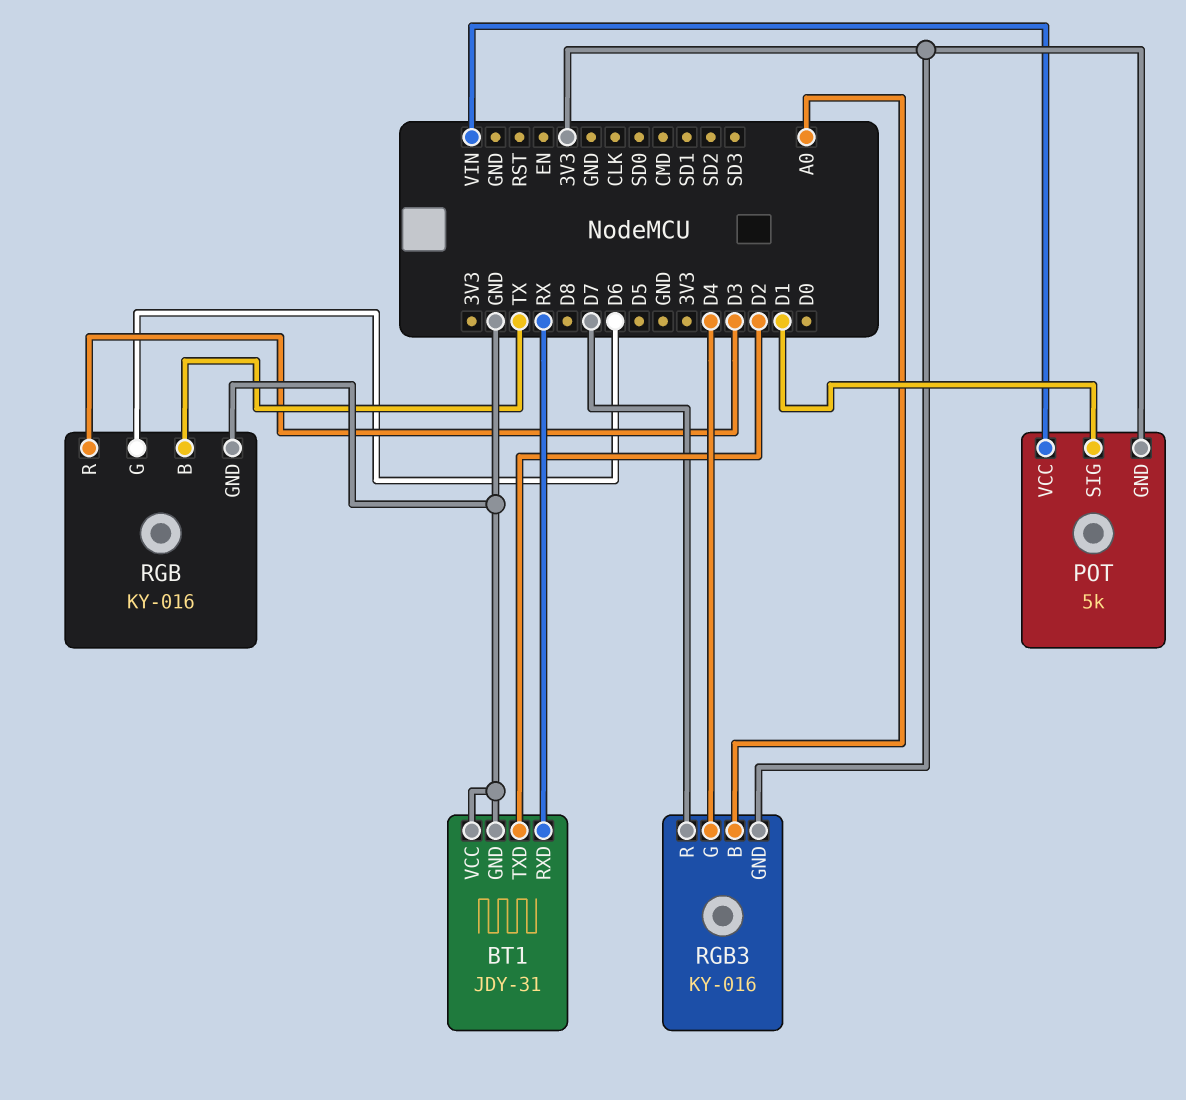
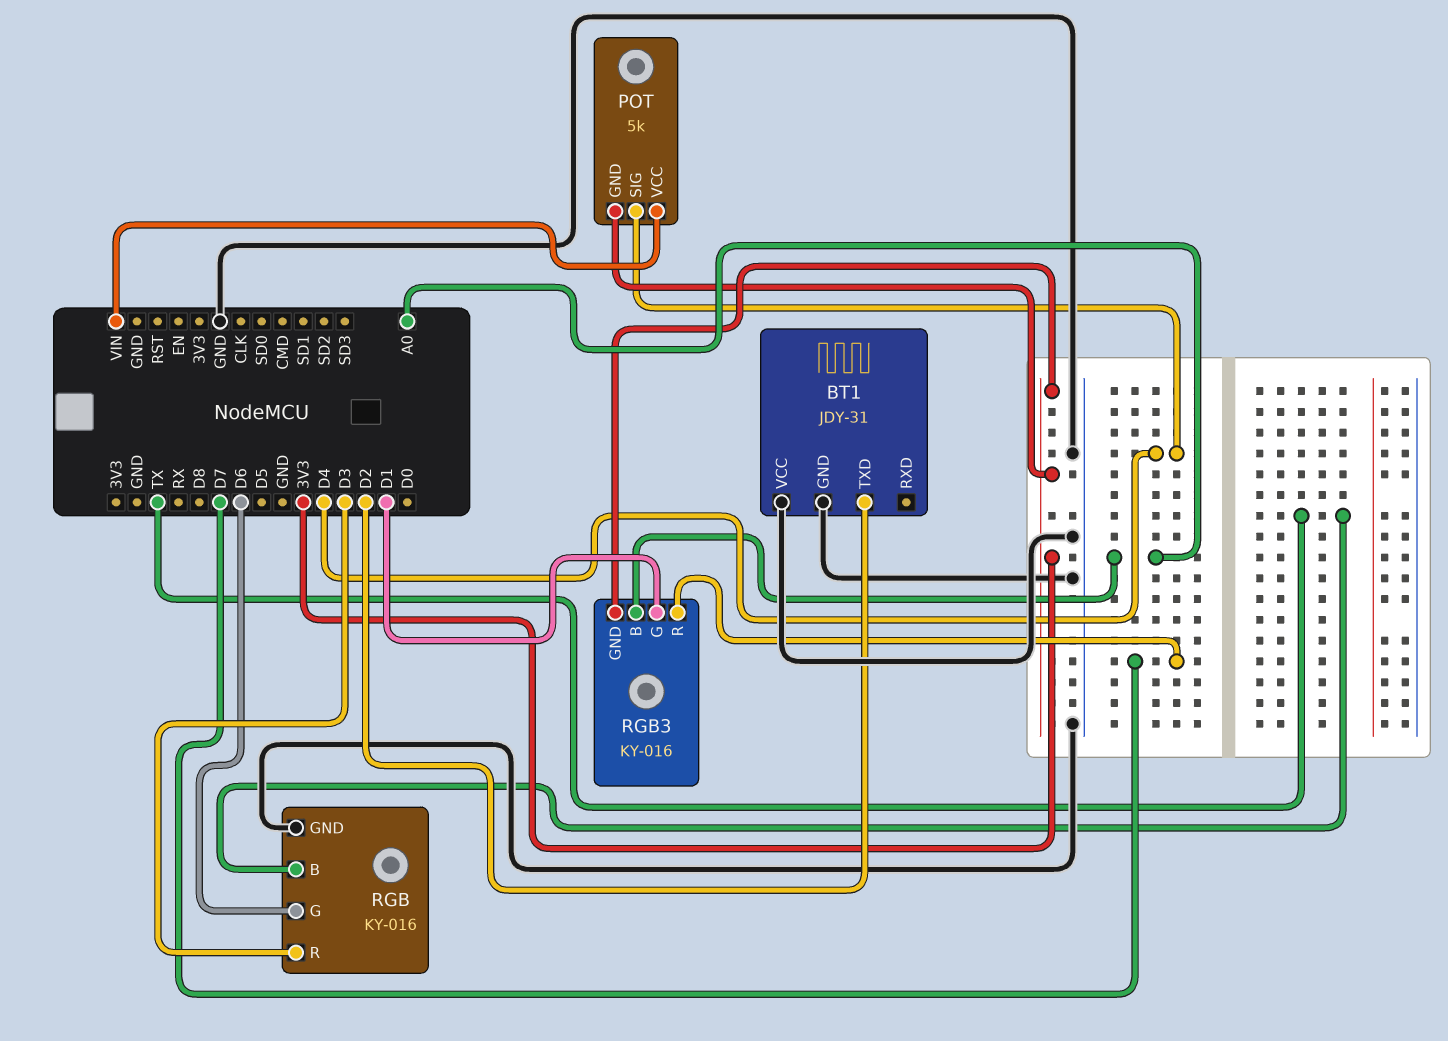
BT1 pin RXD: RX -> none
POT pin SIG: D1 -> D4
RGB3 pin G: D4 -> D1

